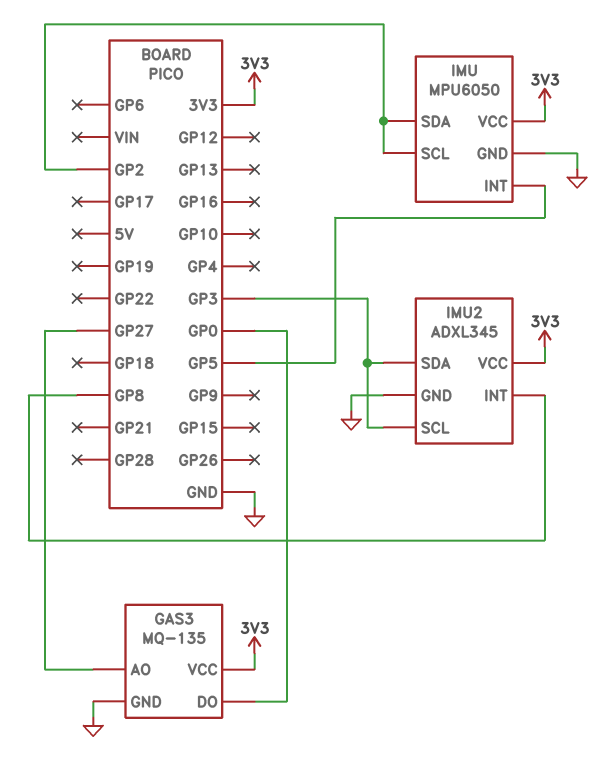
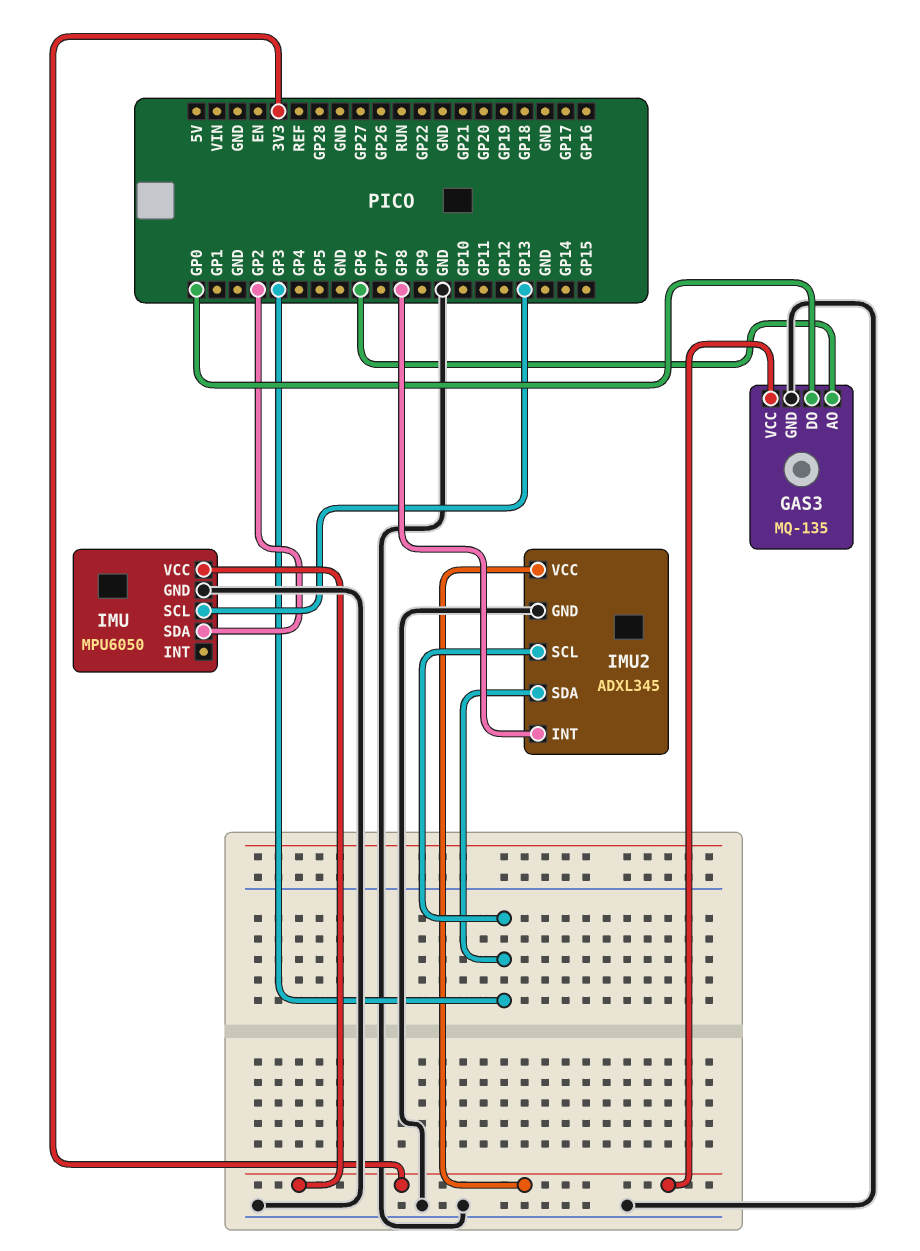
GAS3 pin AO: GP27 -> GP6
IMU pin INT: GP5 -> none
IMU pin SCL: GP2 -> GP13

